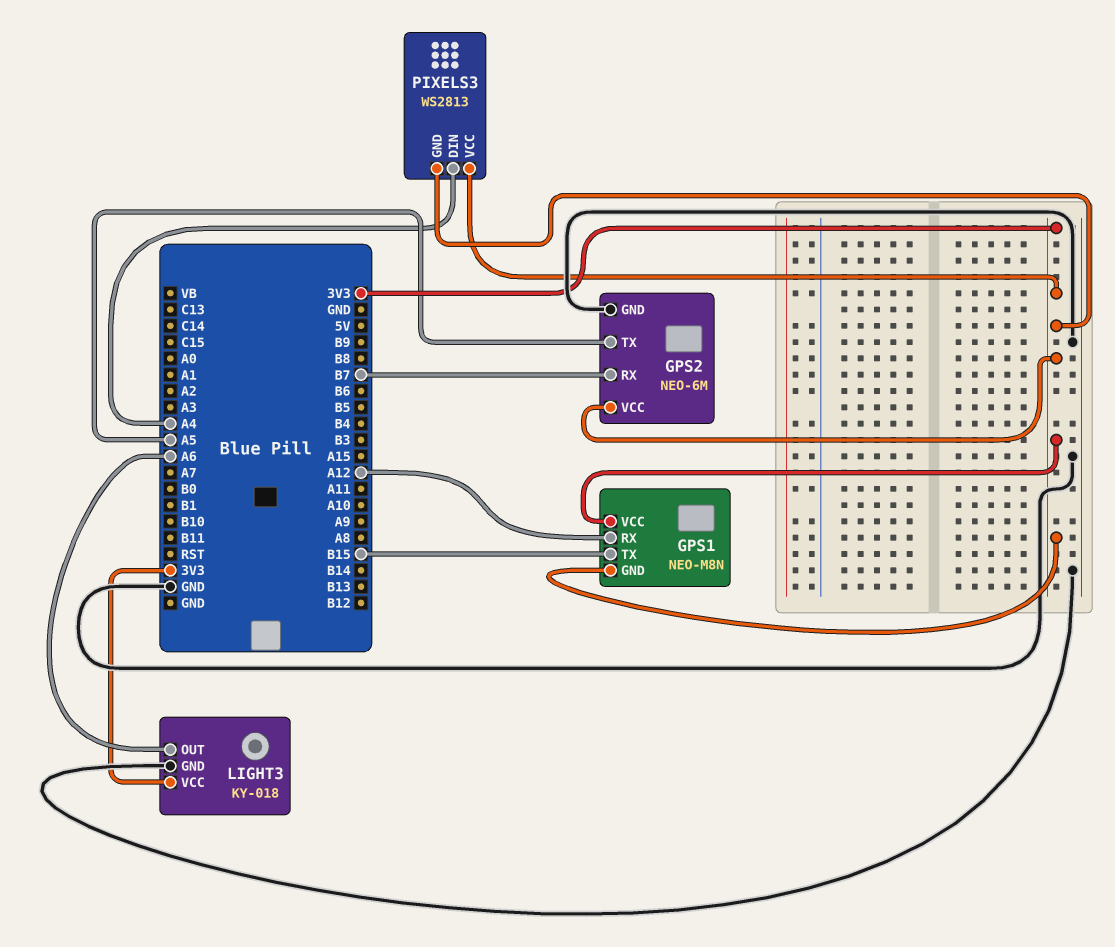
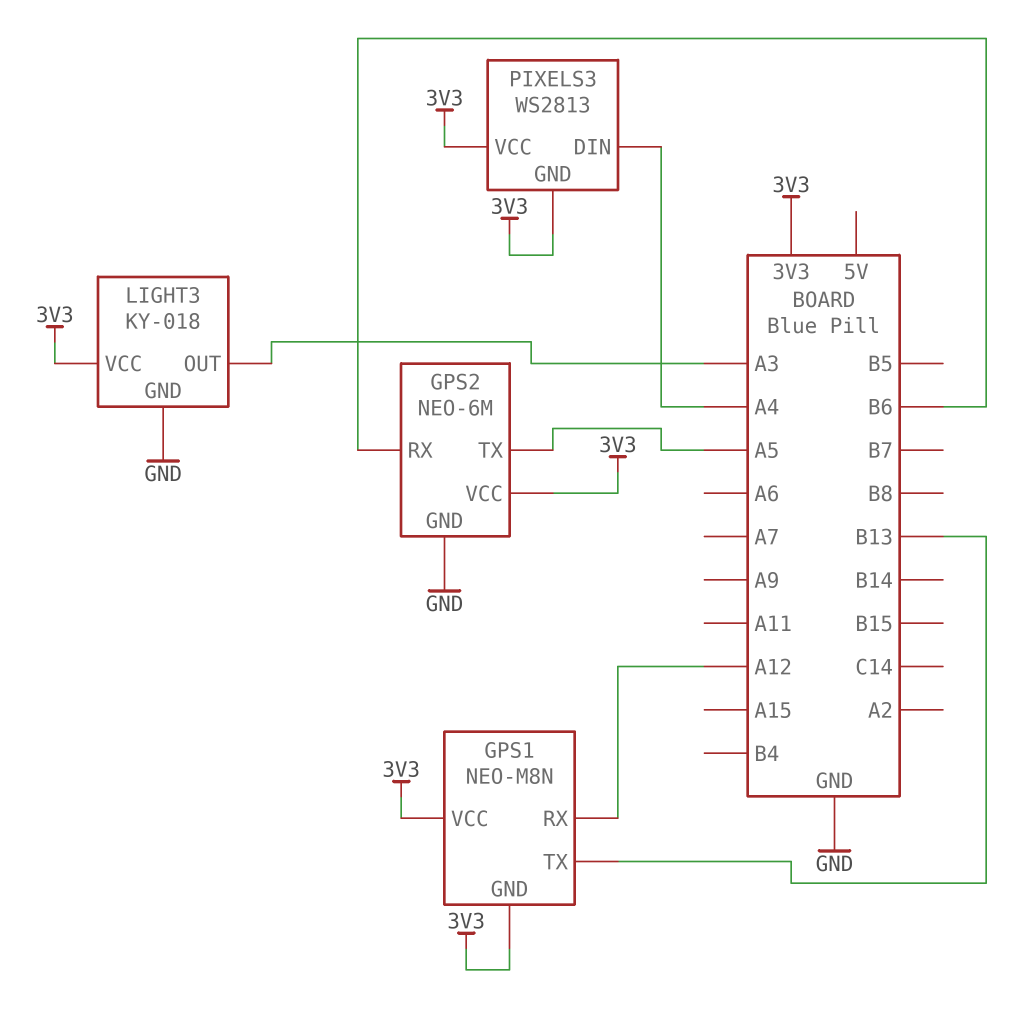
GPS1 pin TX: B15 -> B13
GPS2 pin RX: B7 -> B6
LIGHT3 pin OUT: A6 -> A3

